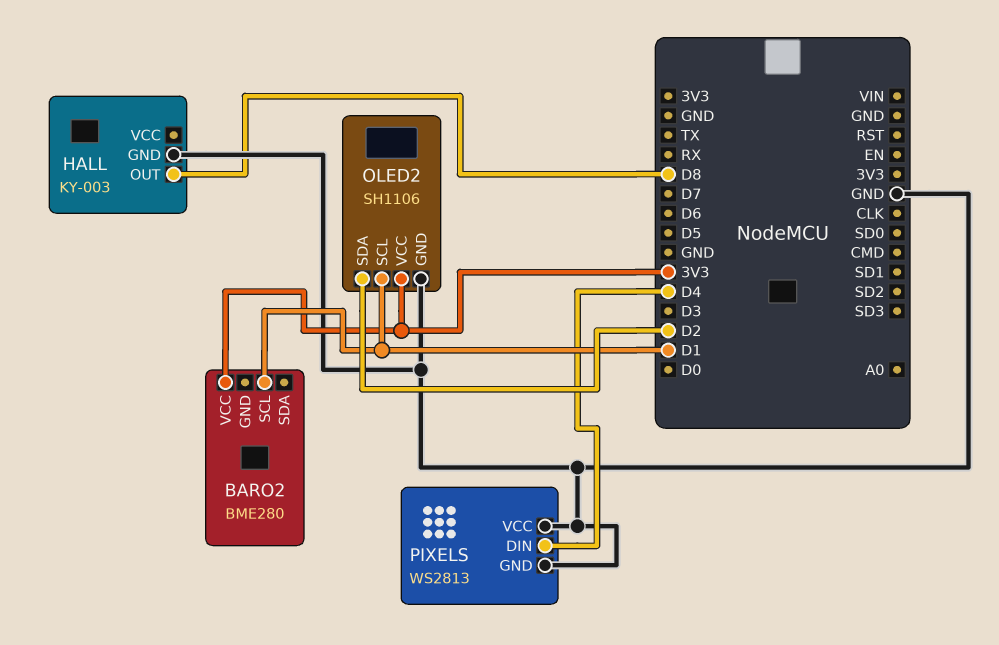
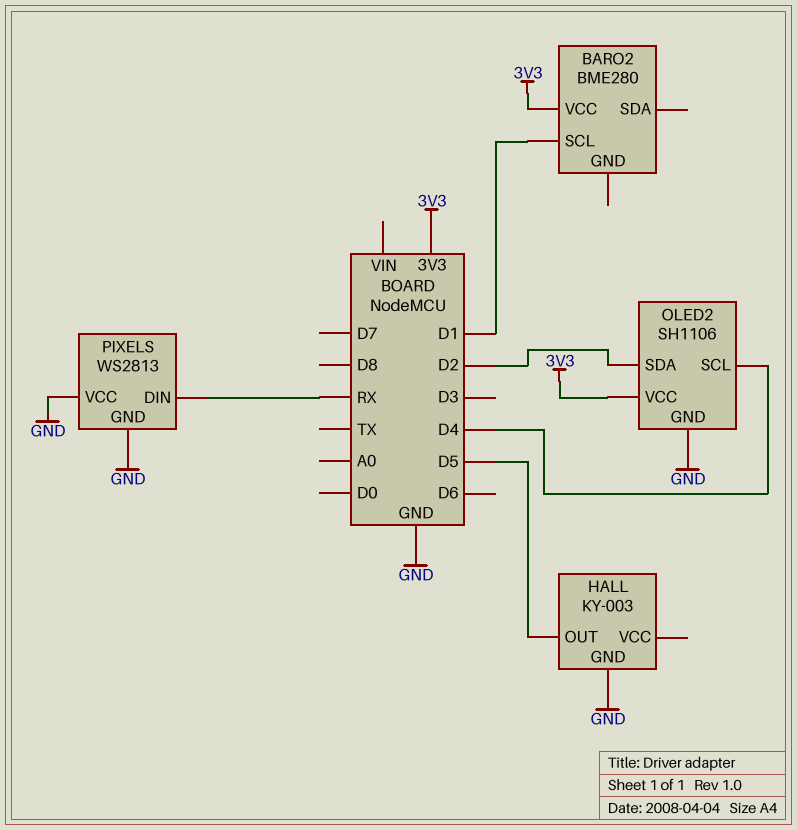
HALL pin OUT: D8 -> D5
OLED2 pin SCL: D1 -> D4
PIXELS pin DIN: D4 -> RX

